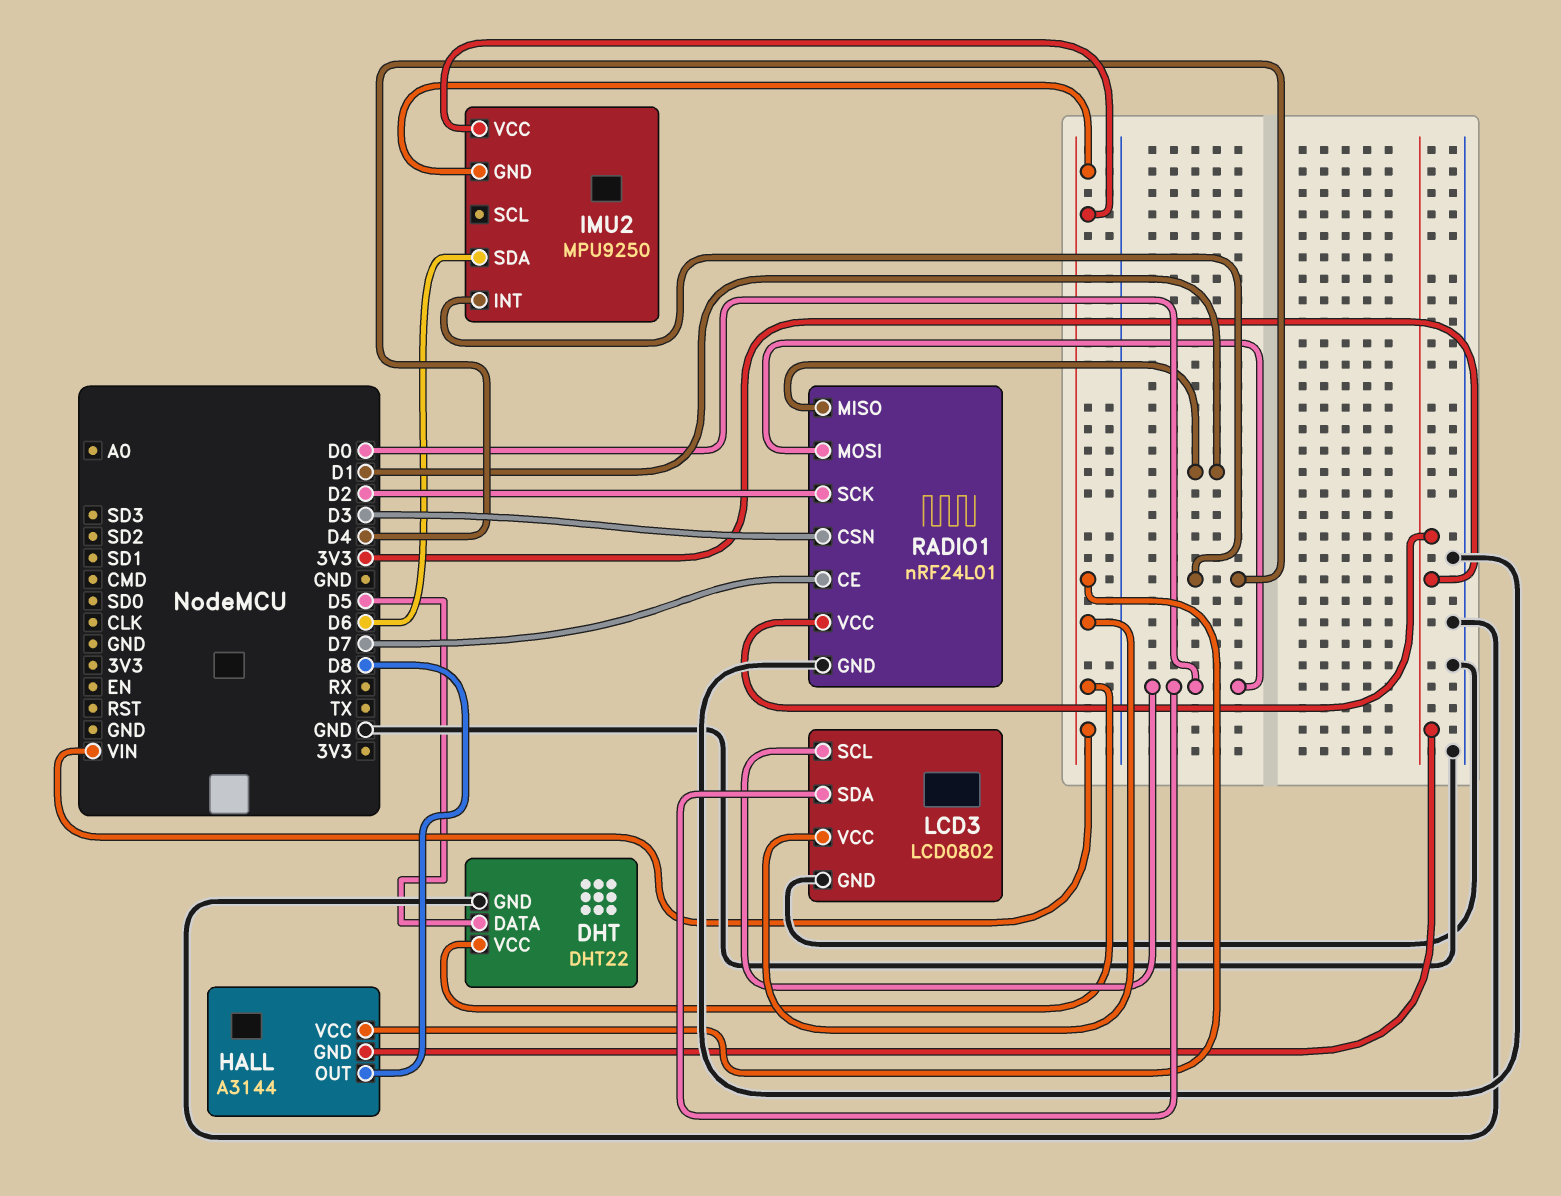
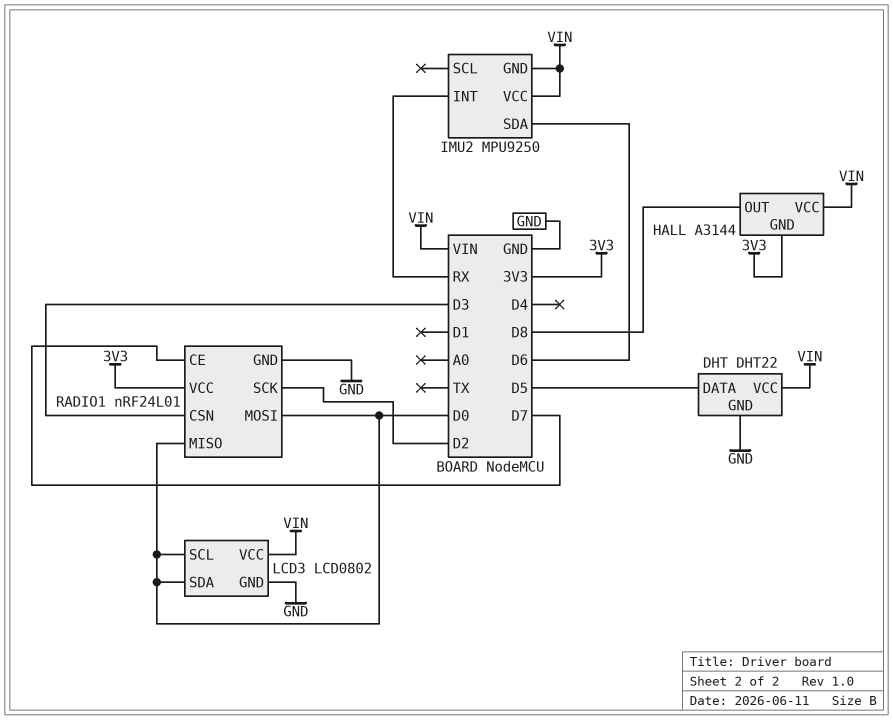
IMU2 pin INT: D4 -> RX
RADIO1 pin MISO: D1 -> D0

